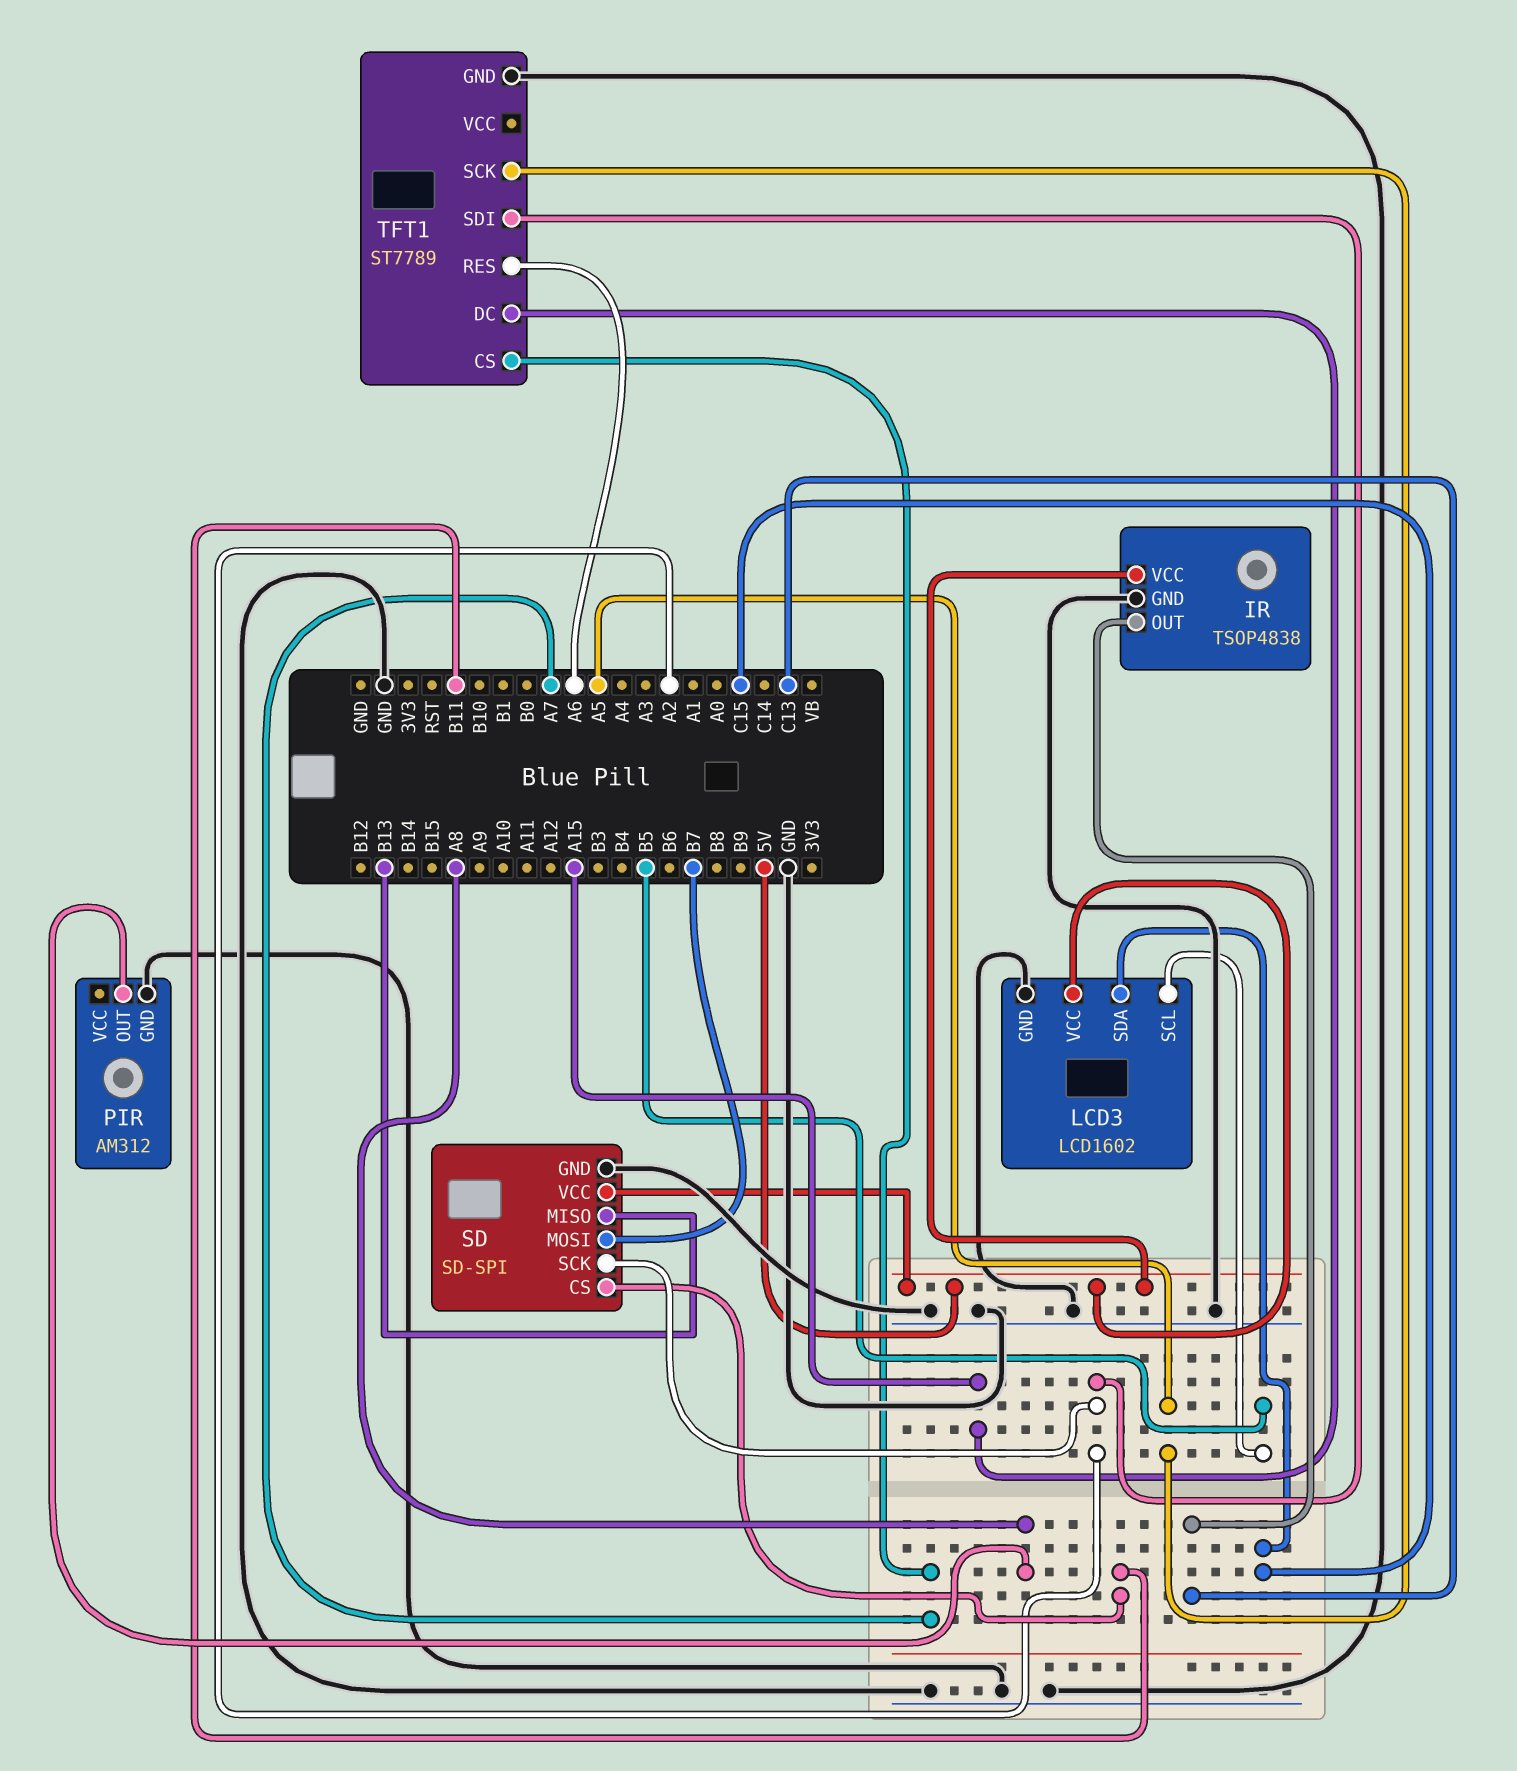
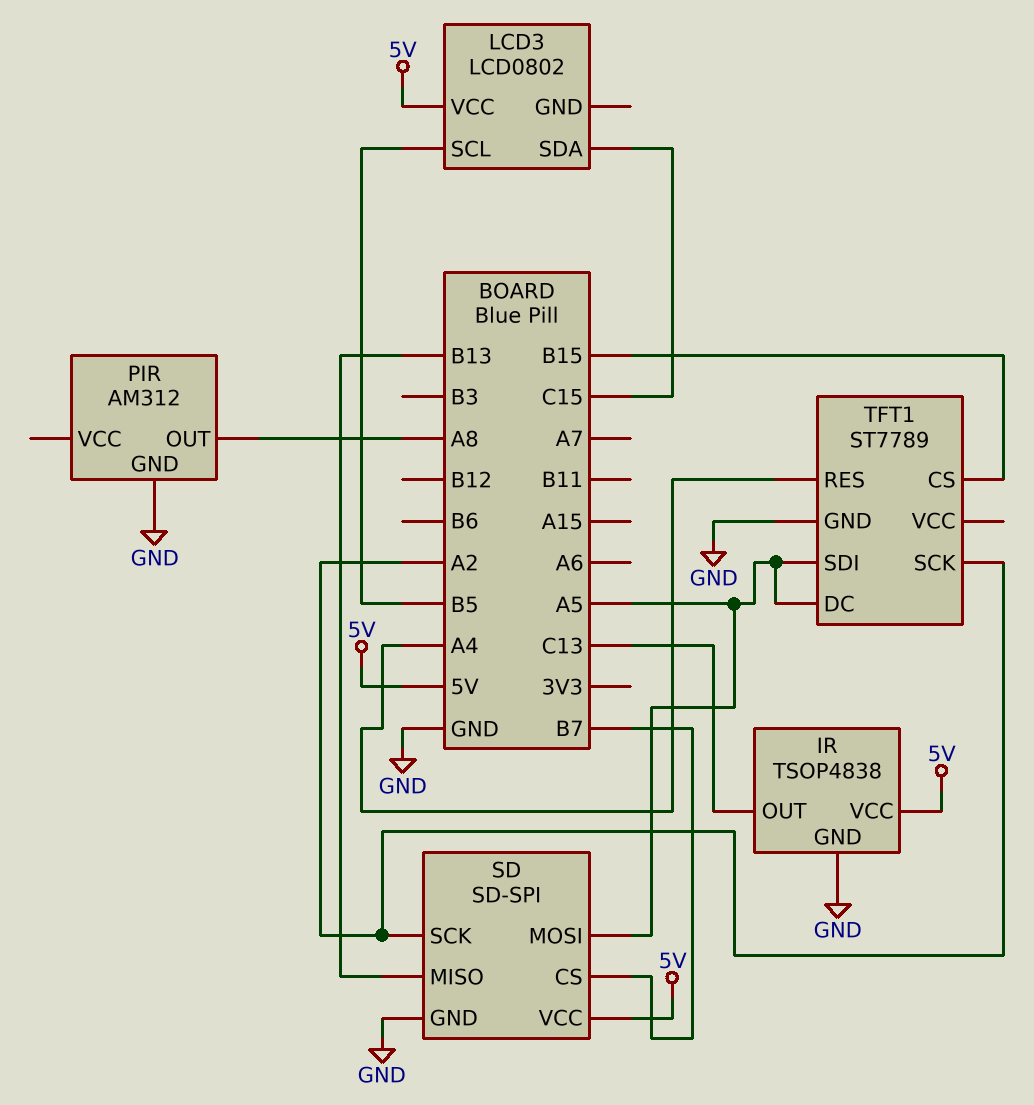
LCD3: LCD1602 -> LCD0802
LCD3 pin GND: GND -> none
SD pin CS: B11 -> B7
SD pin MOSI: B7 -> A5
TFT1 pin CS: A7 -> B15
TFT1 pin DC: A15 -> A5
TFT1 pin RES: A6 -> A4
TFT1 pin SCK: A5 -> A2
TFT1 pin SDI: A2 -> A5

